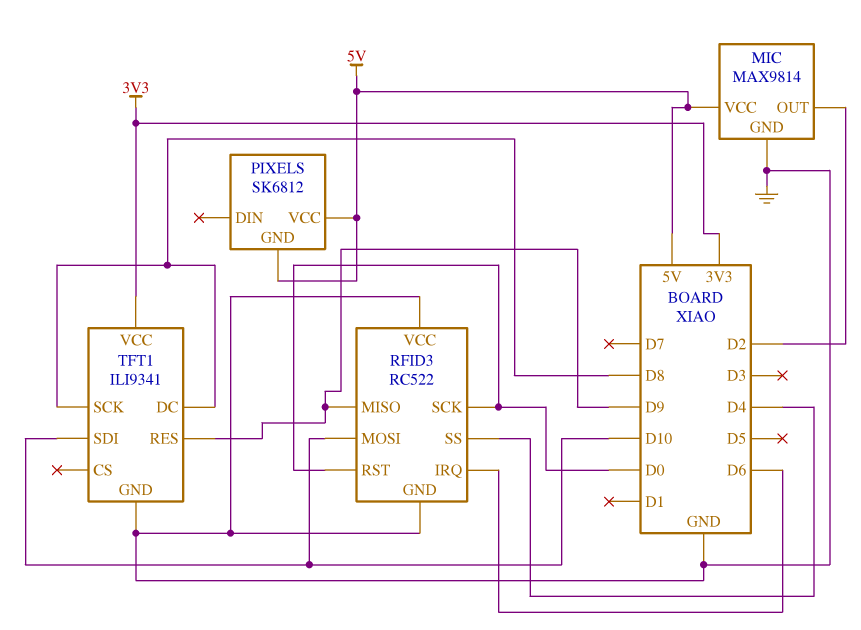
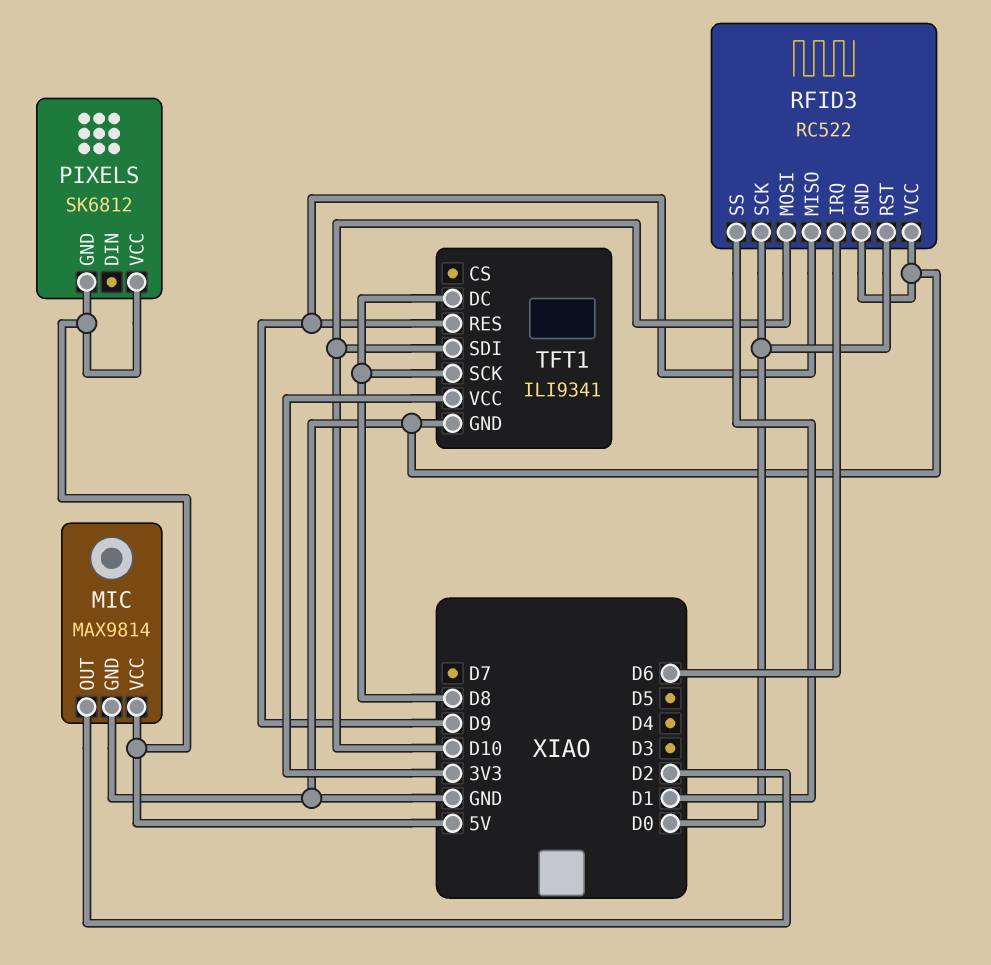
RFID3 pin SS: D4 -> D1

